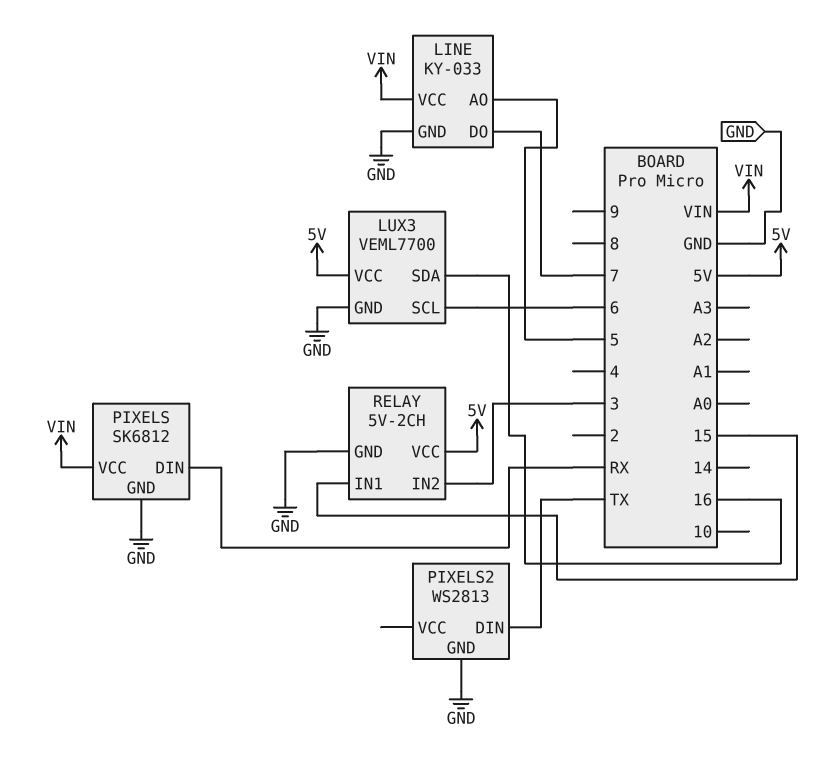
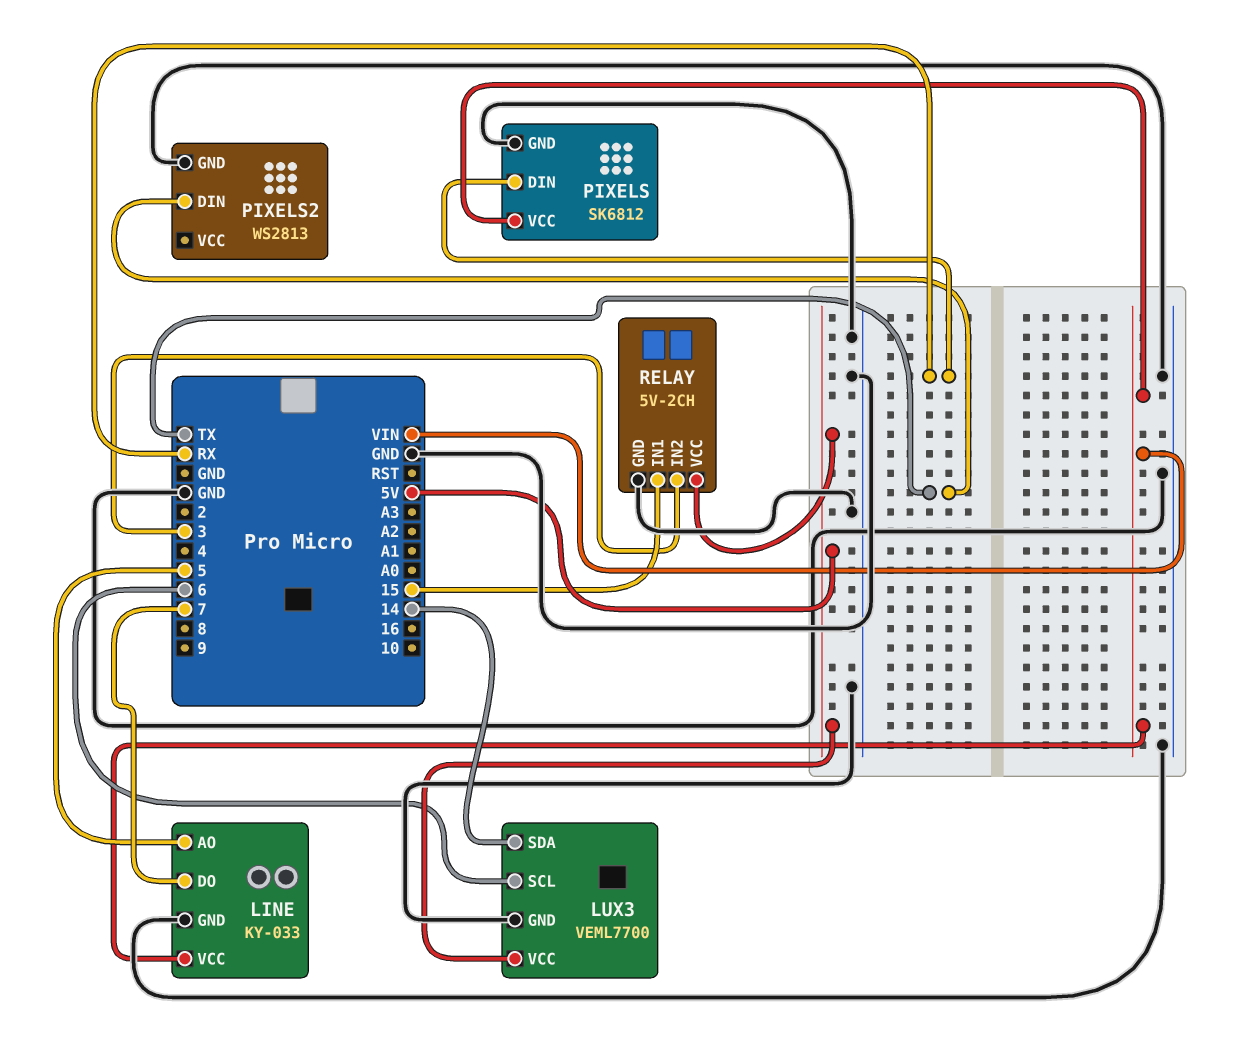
LUX3 pin SDA: 16 -> 14

